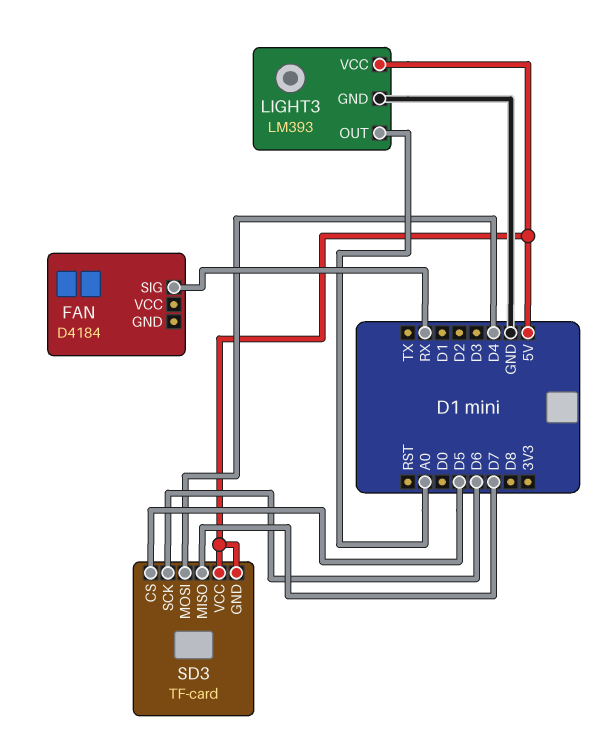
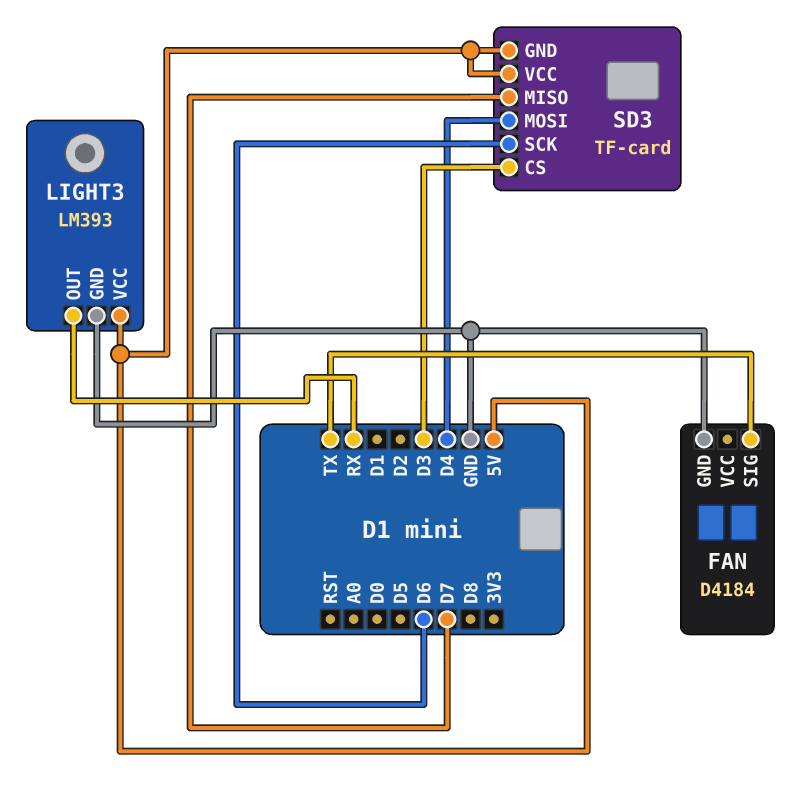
FAN pin GND: none -> GND
FAN pin SIG: RX -> TX
LIGHT3 pin OUT: A0 -> RX
SD3 pin CS: D5 -> D3

